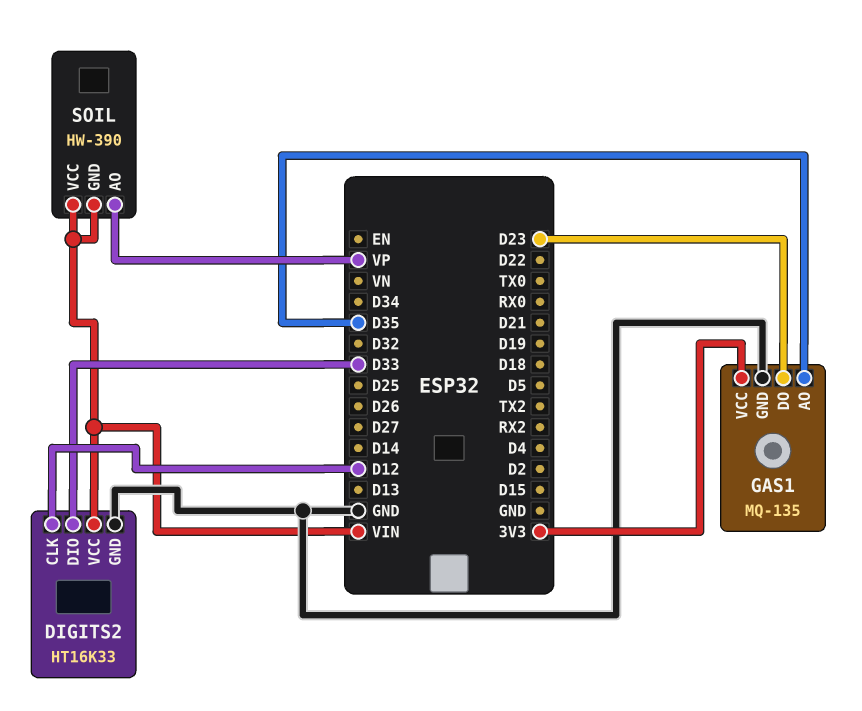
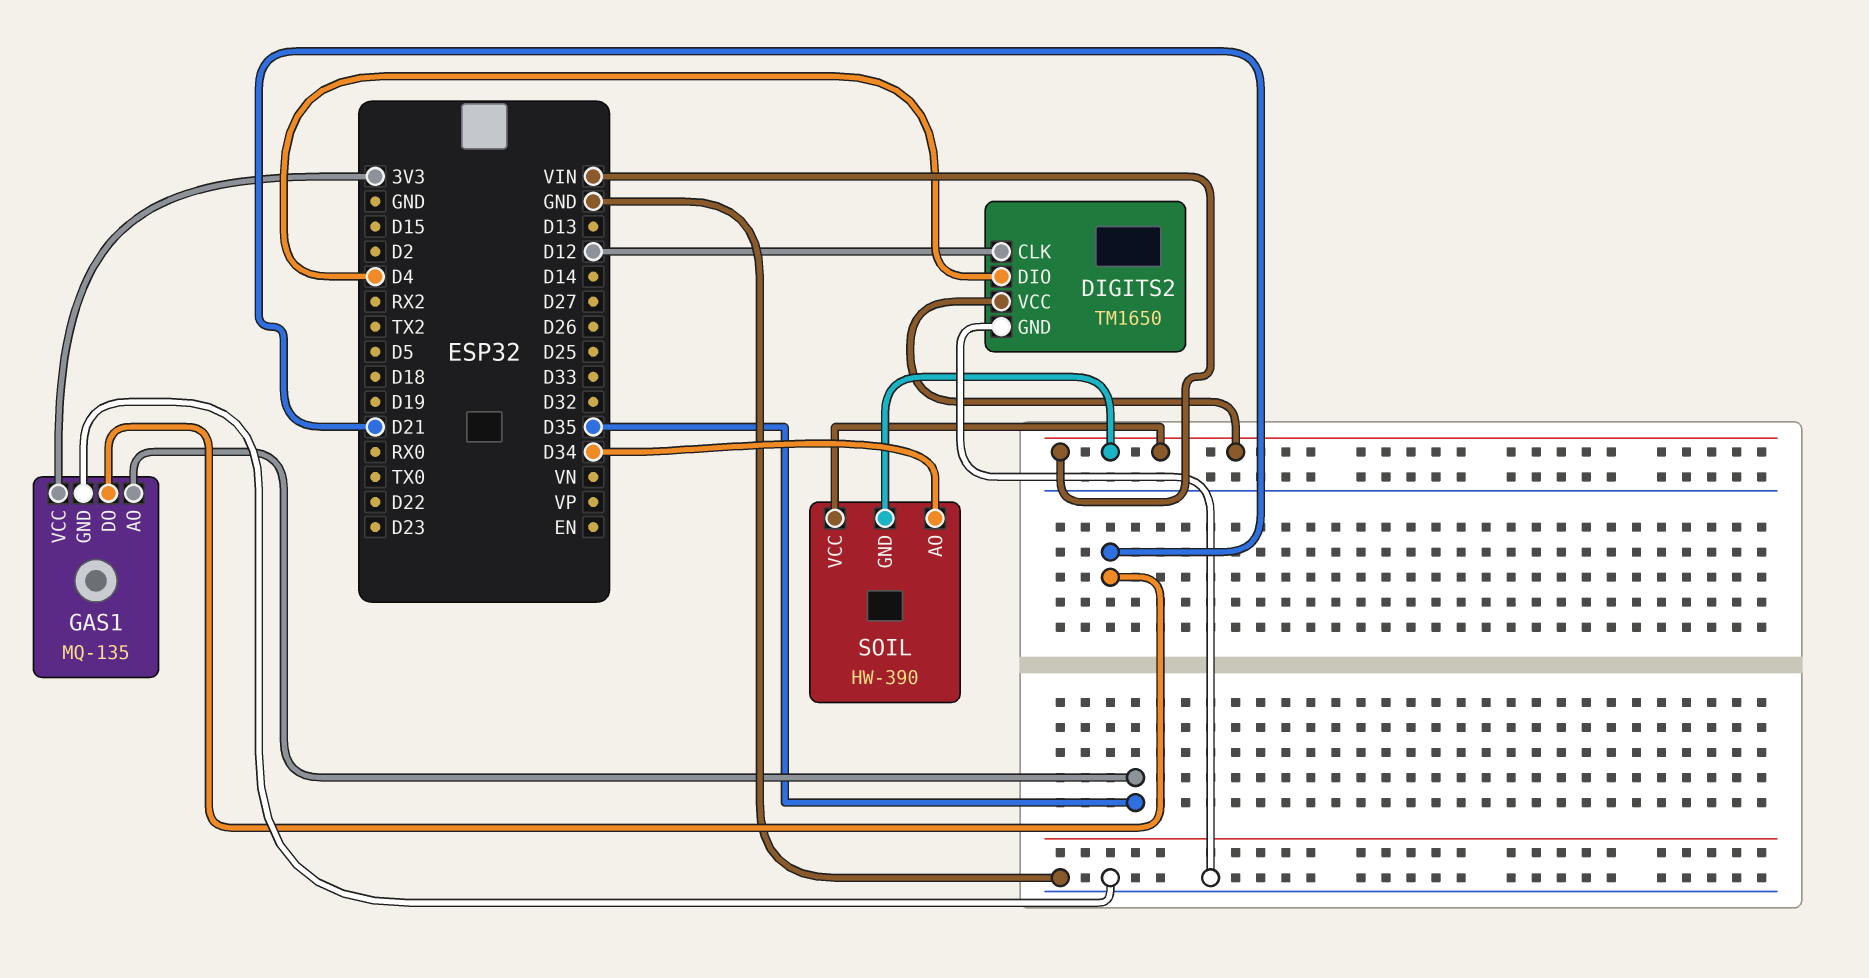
DIGITS2: HT16K33 -> TM1650
DIGITS2 pin DIO: D33 -> D4
GAS1 pin DO: D23 -> D21
SOIL pin AO: VP -> D34

